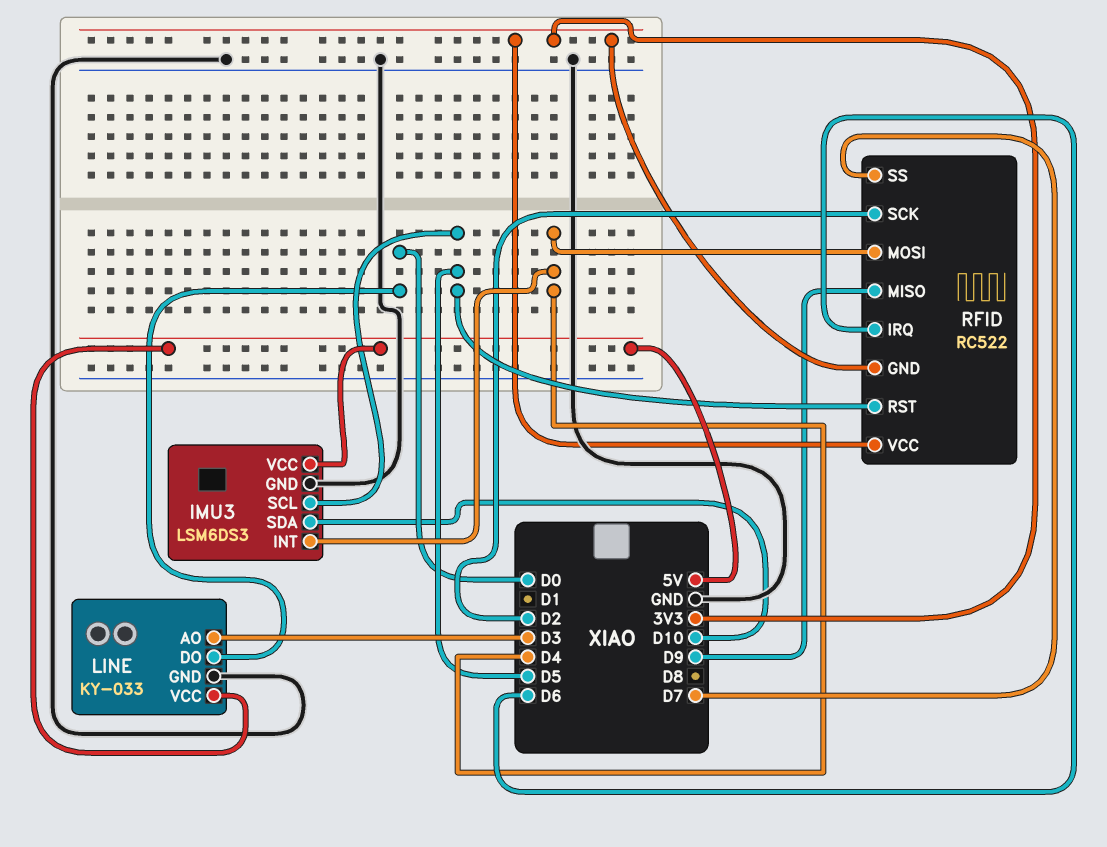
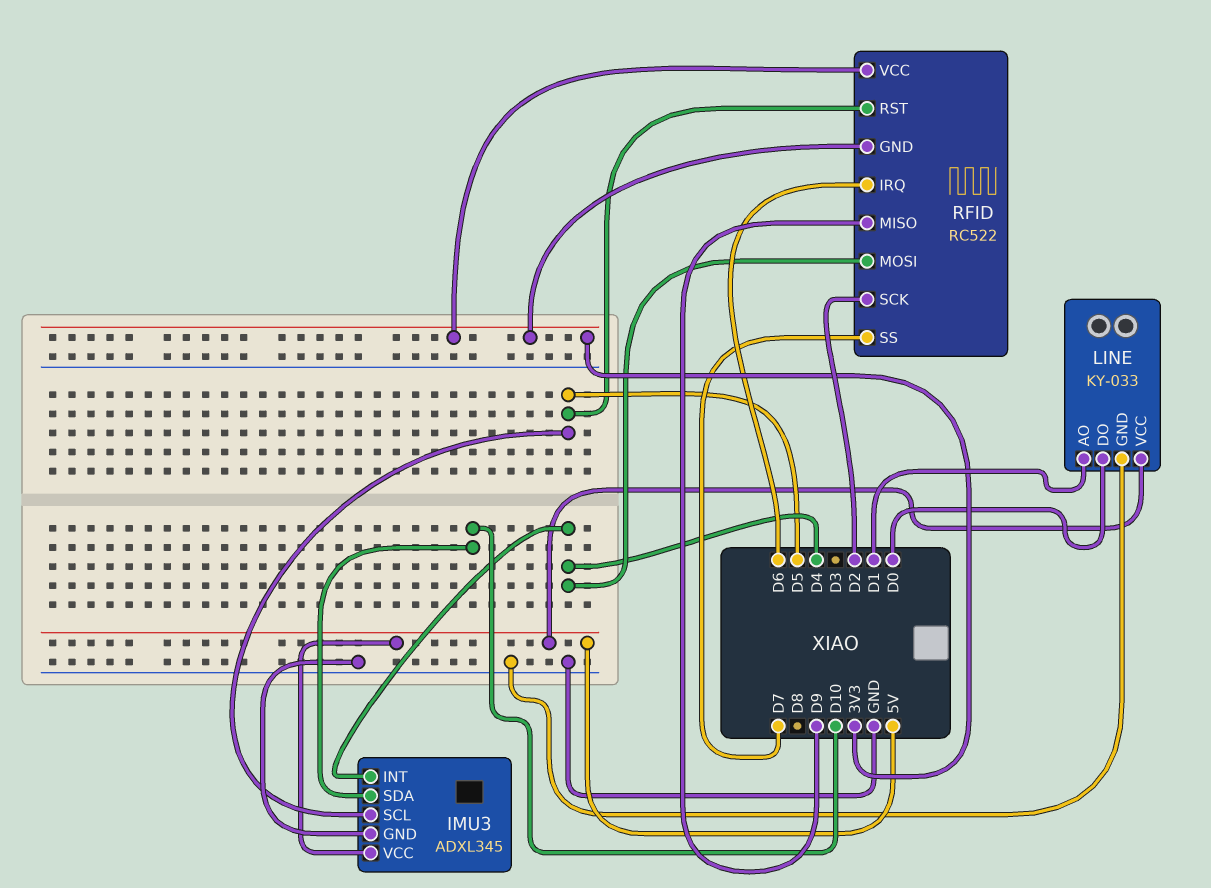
IMU3: LSM6DS3 -> ADXL345
LINE pin AO: D3 -> D1

